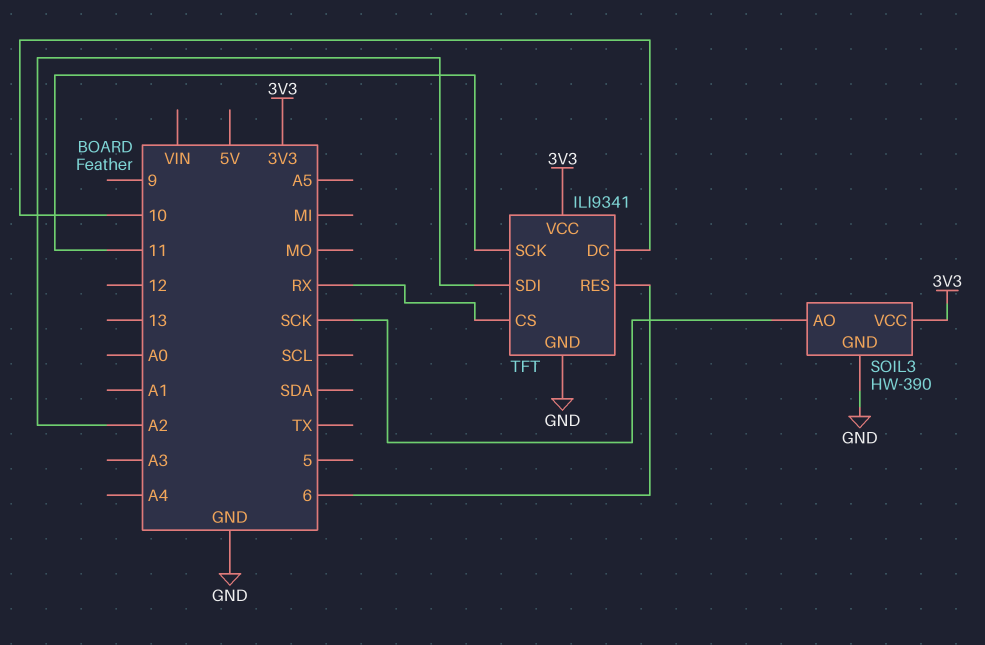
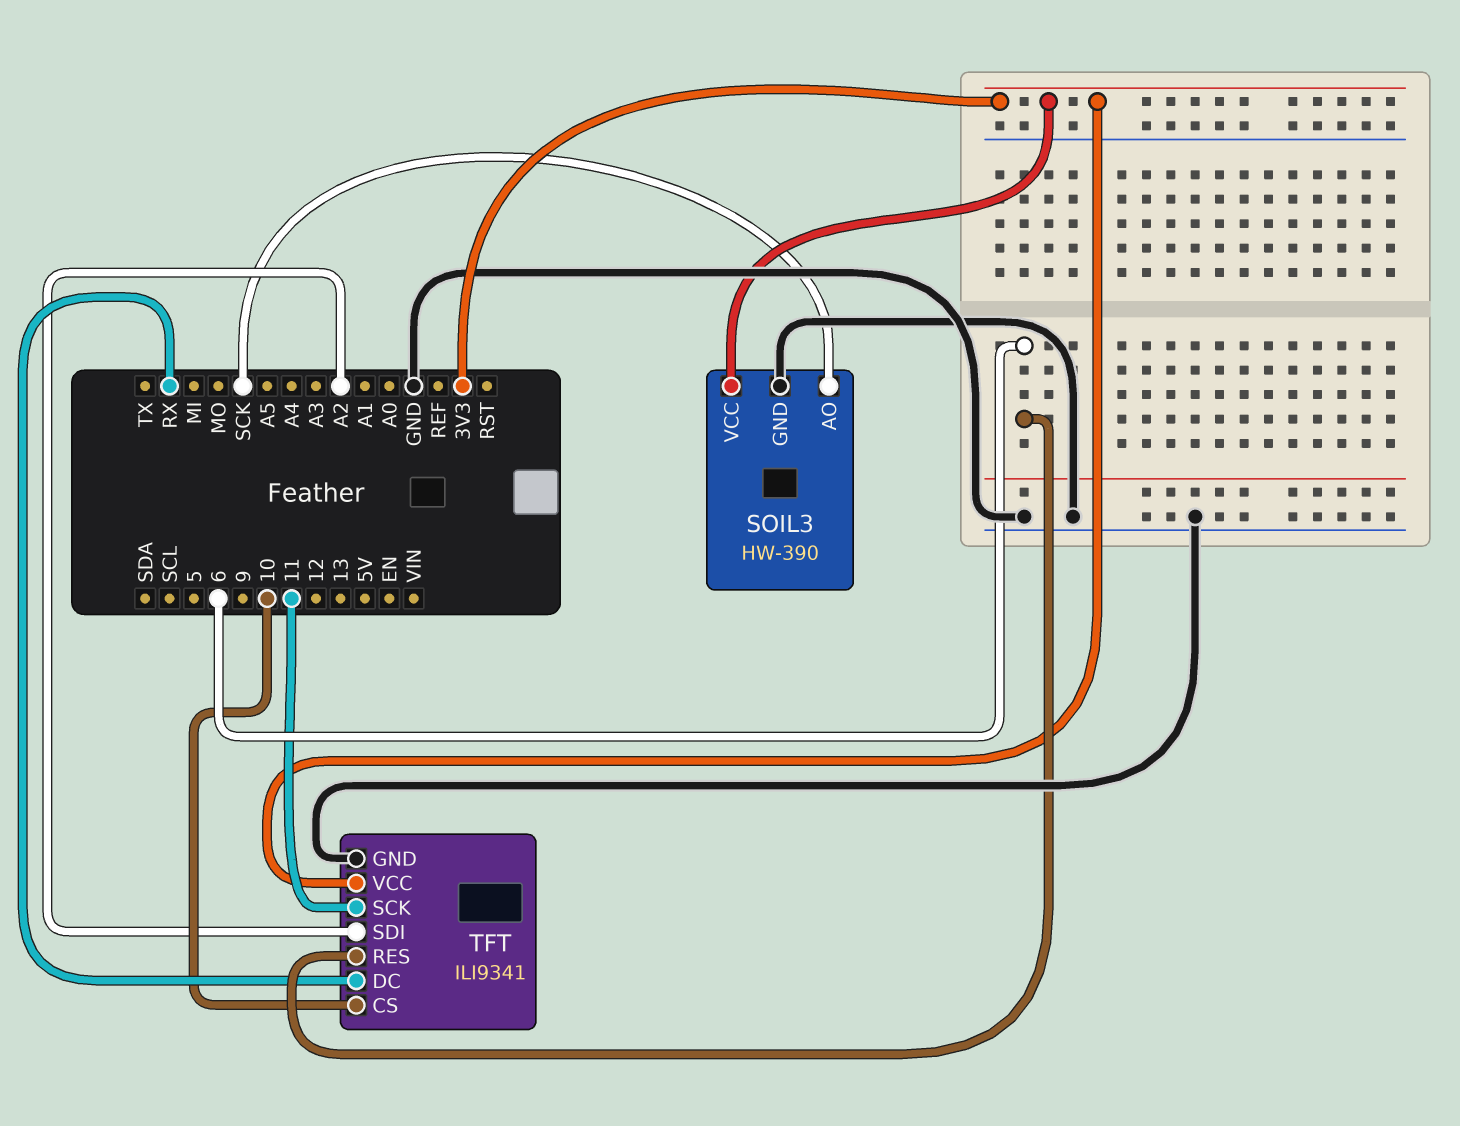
TFT pin CS: RX -> 10
TFT pin DC: 10 -> RX

